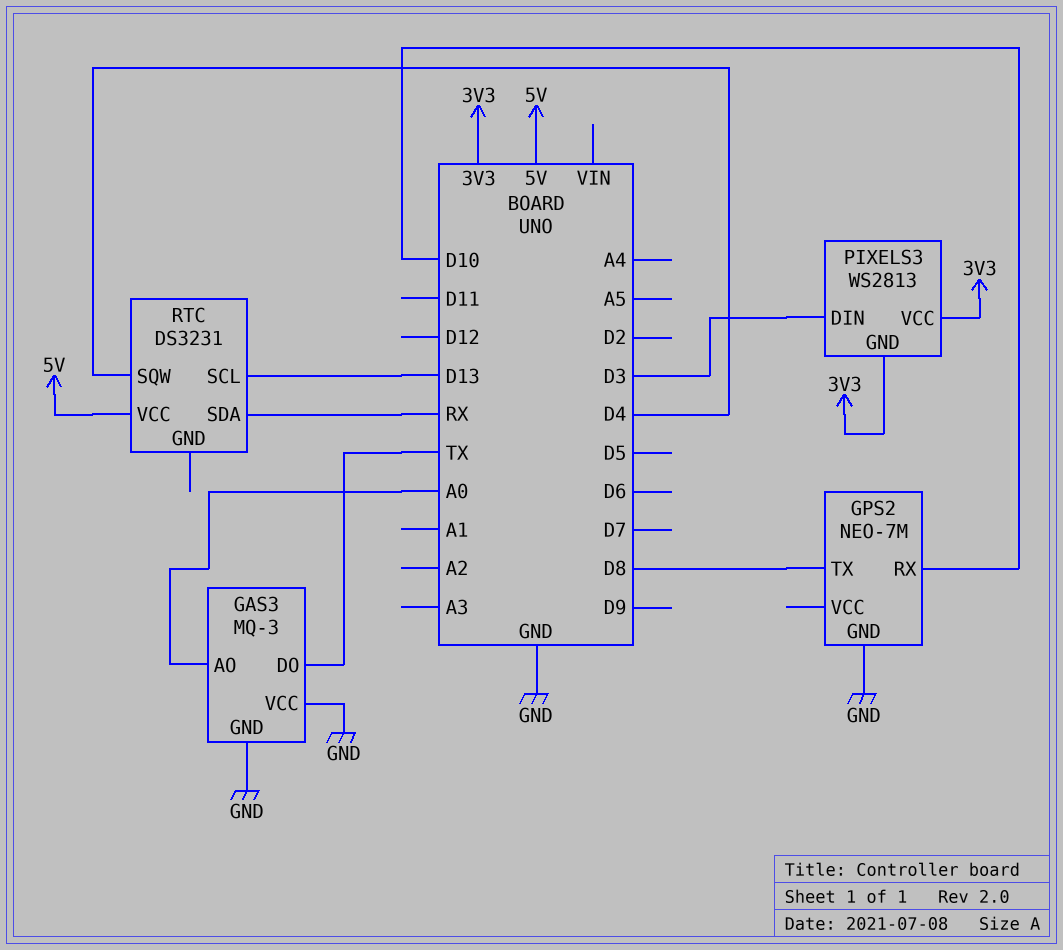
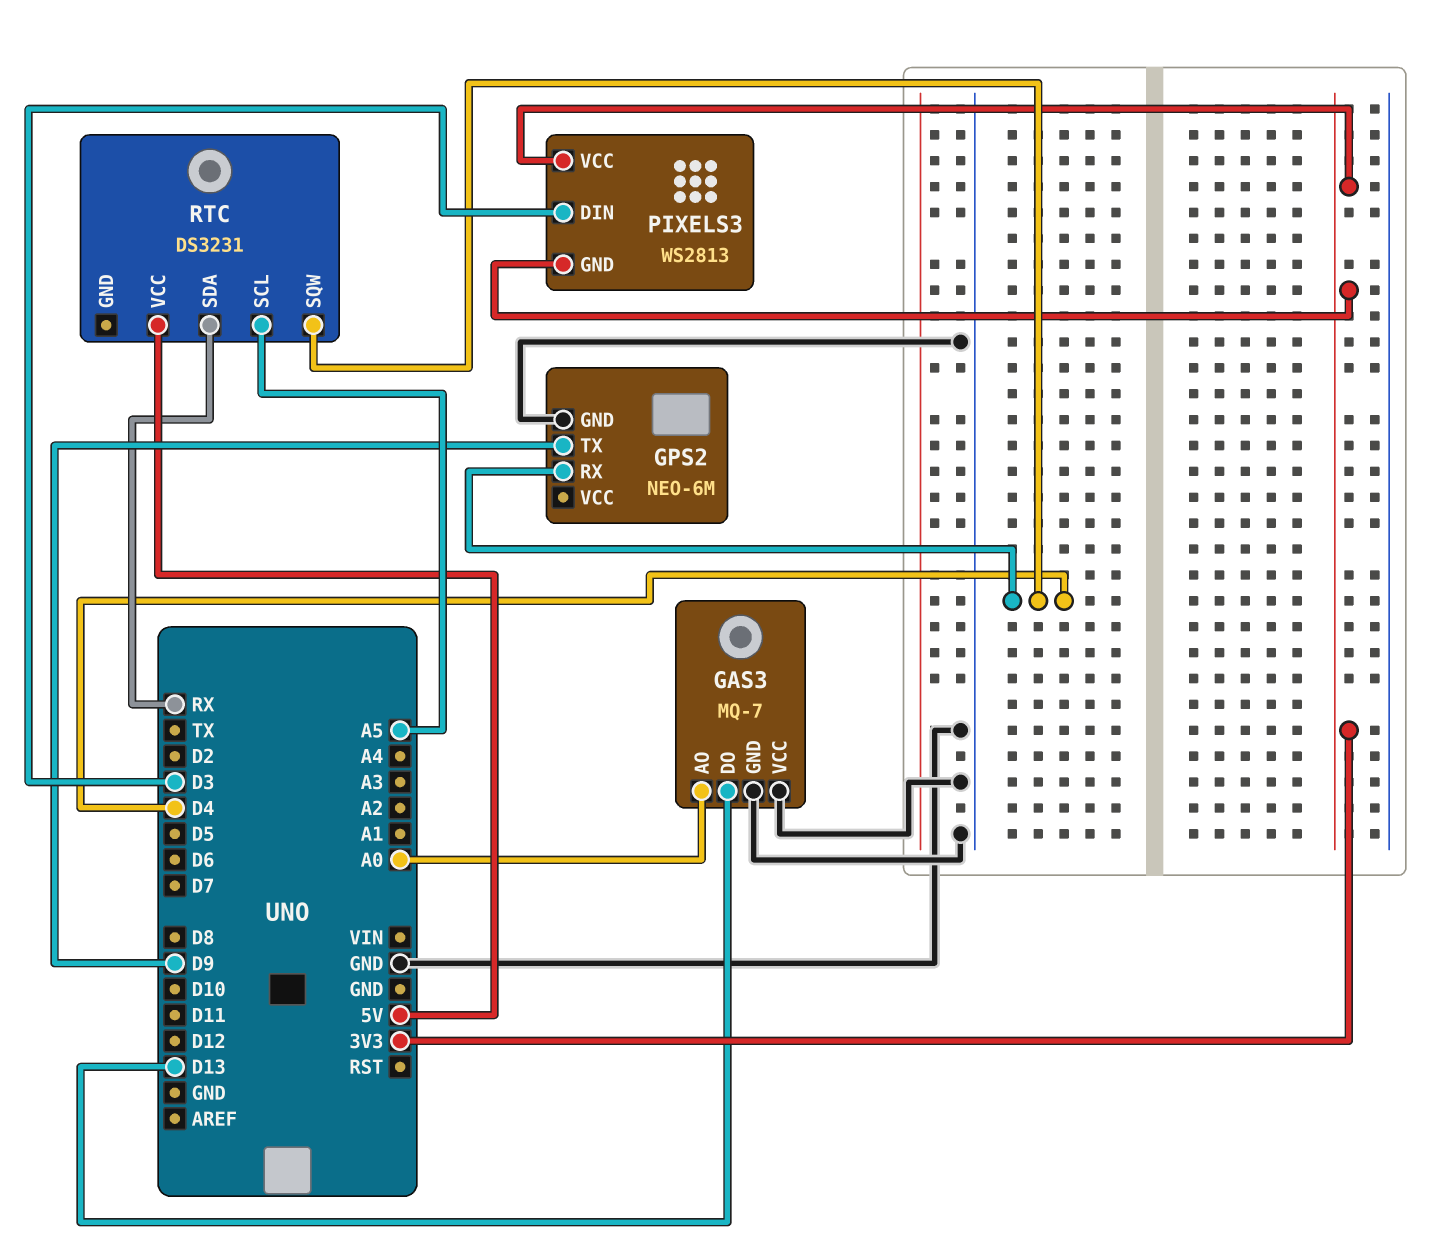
GAS3: MQ-3 -> MQ-7
GAS3 pin DO: TX -> D13
GPS2: NEO-7M -> NEO-6M
GPS2 pin RX: D10 -> D4
GPS2 pin TX: D8 -> D9
RTC pin SCL: D13 -> A5

